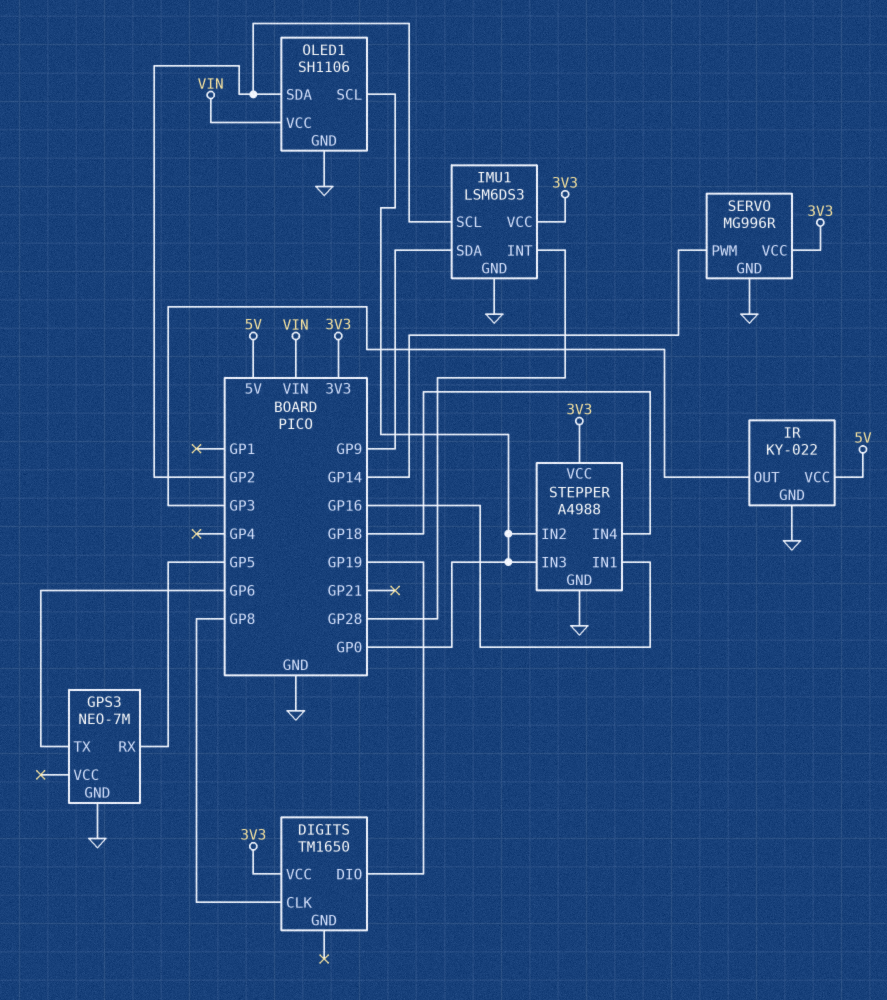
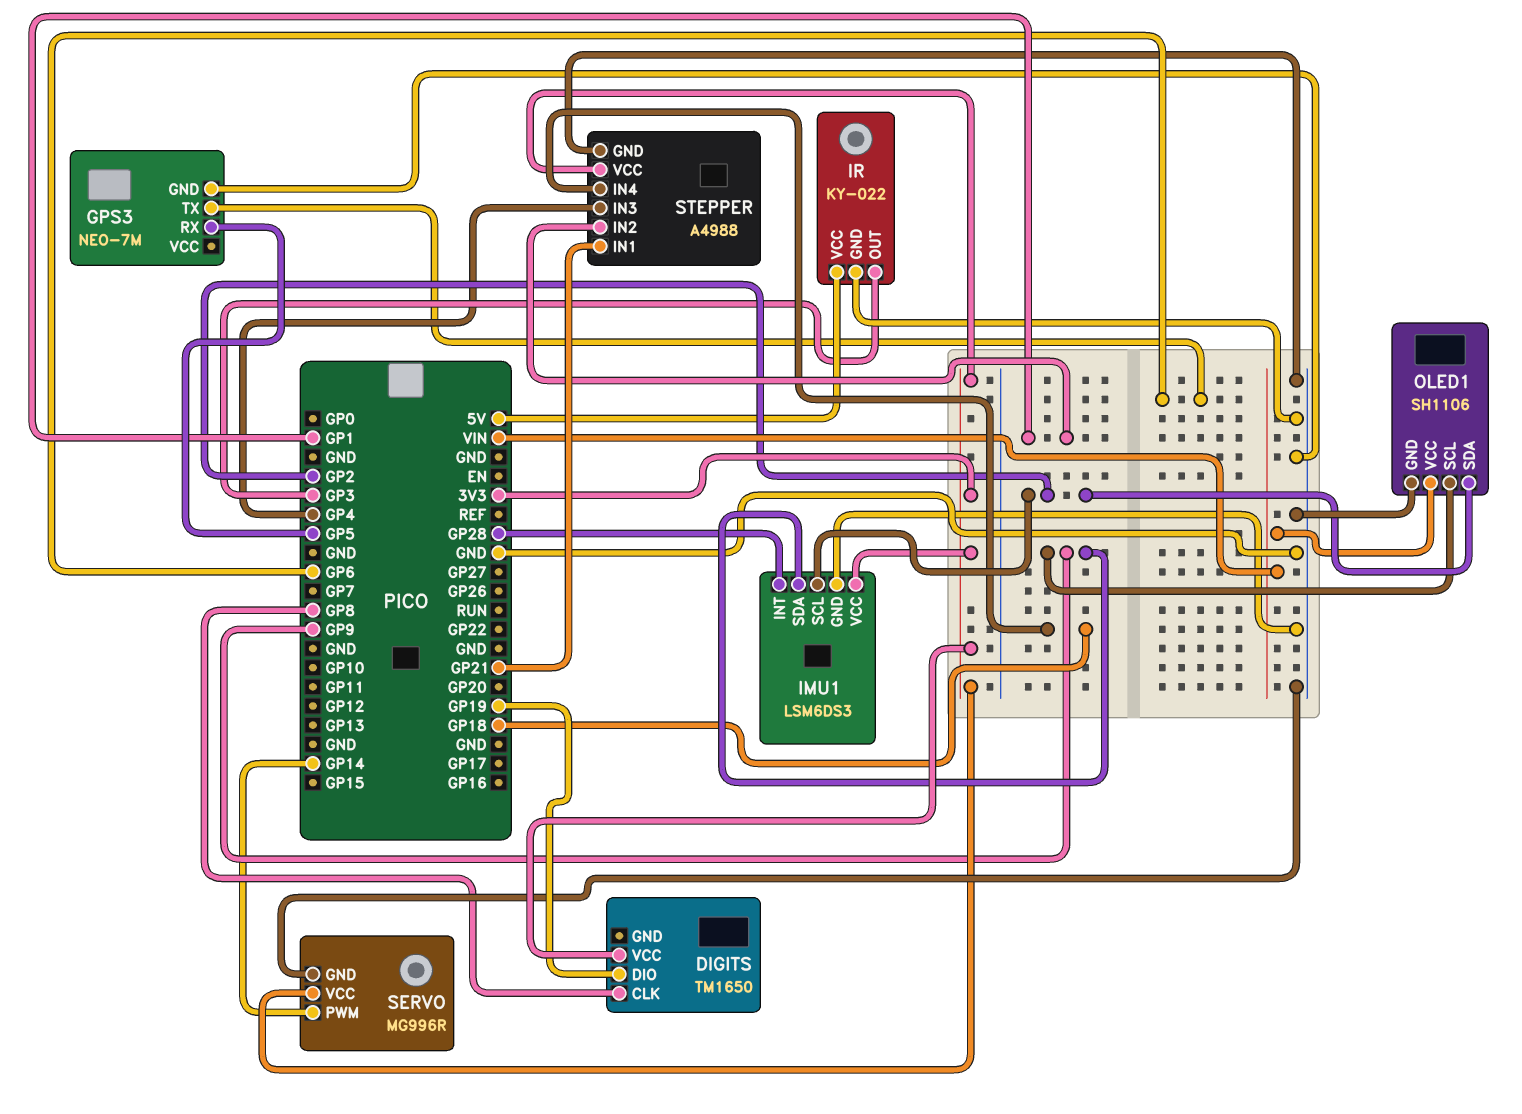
OLED1 pin SCL: GP0 -> GP9
STEPPER pin IN1: GP16 -> GP21
STEPPER pin IN2: GP0 -> GP1
STEPPER pin IN3: GP0 -> GP4

